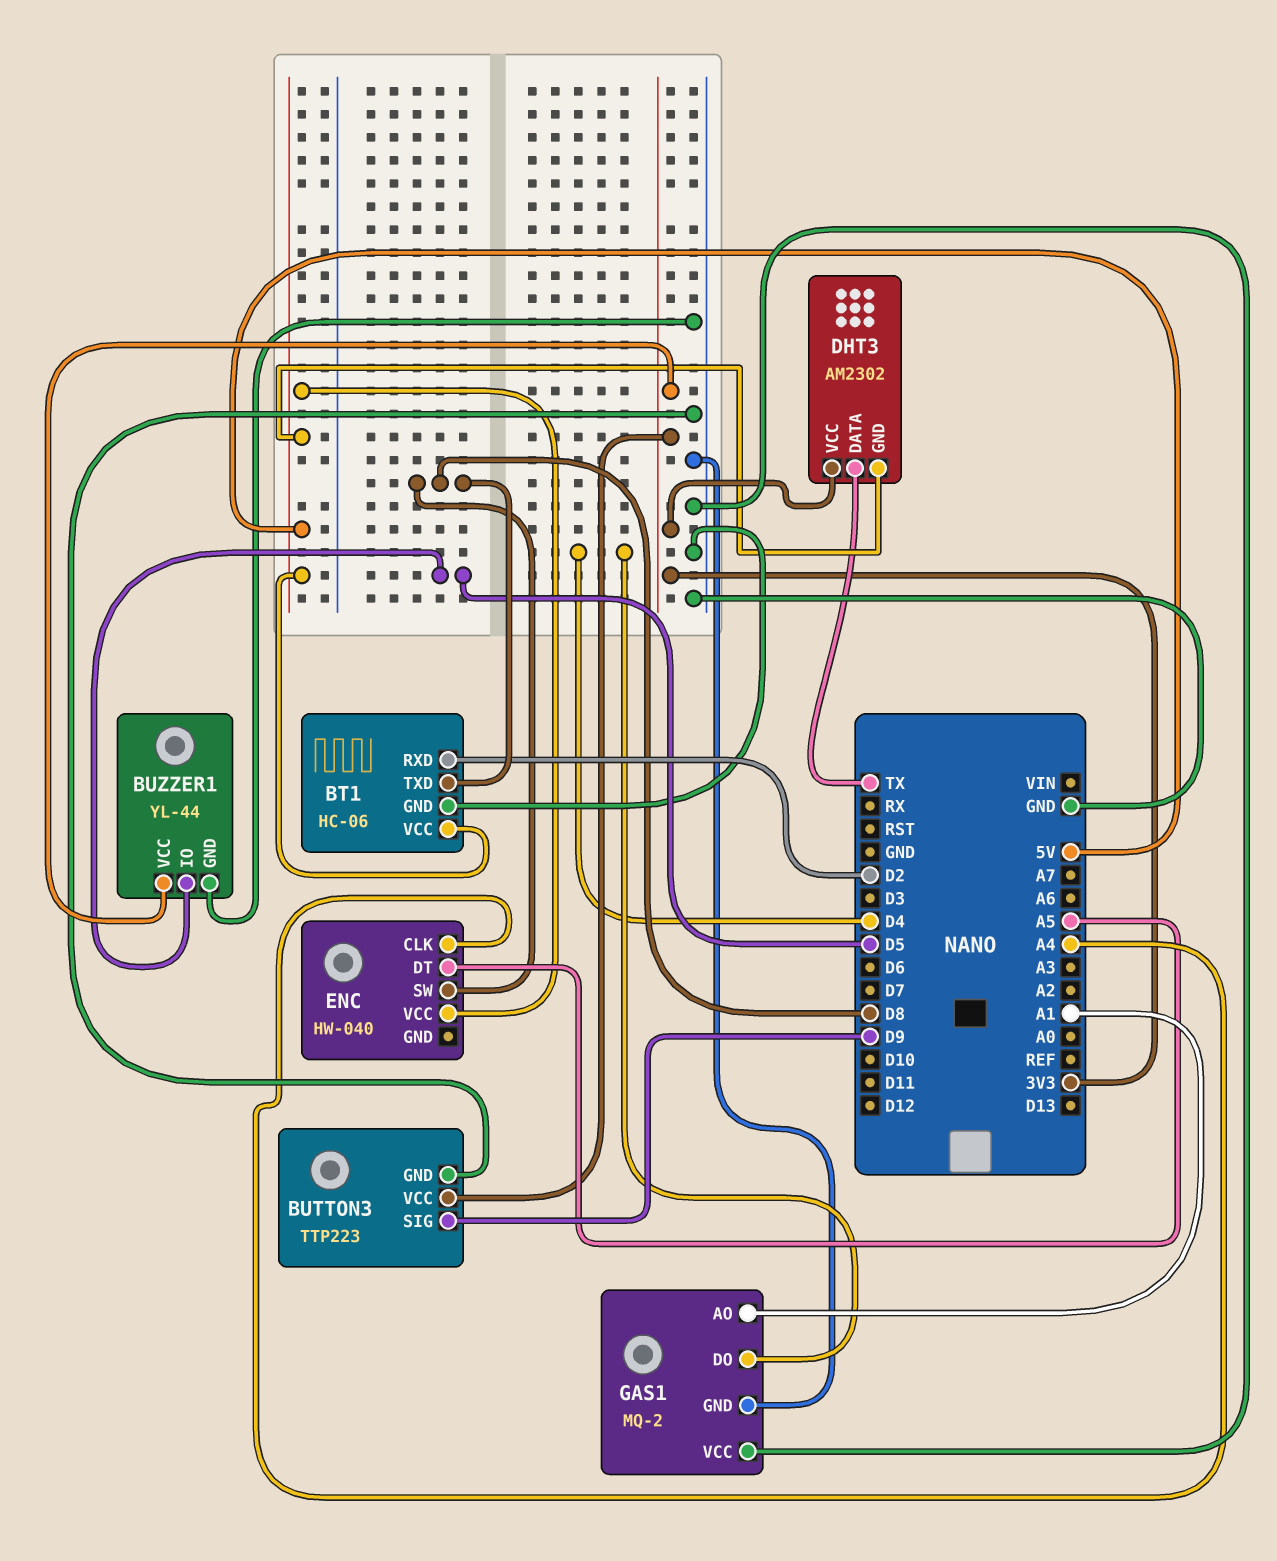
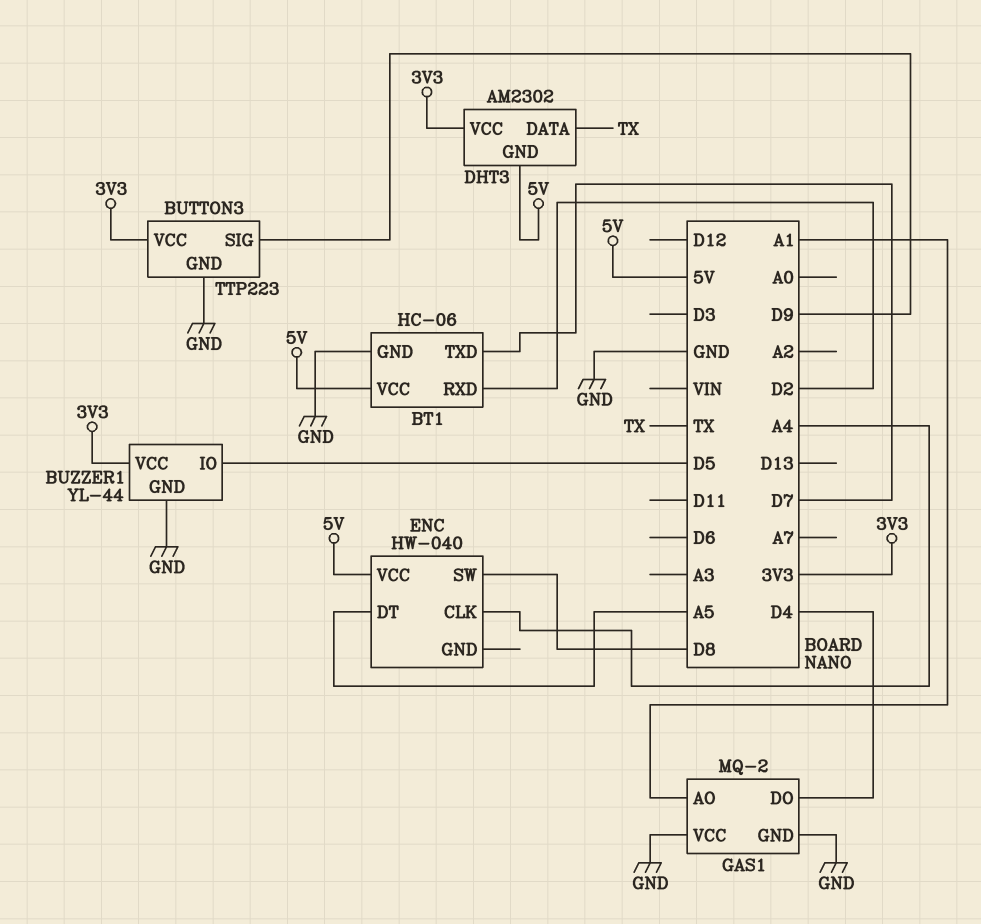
BT1 pin TXD: D8 -> D7

